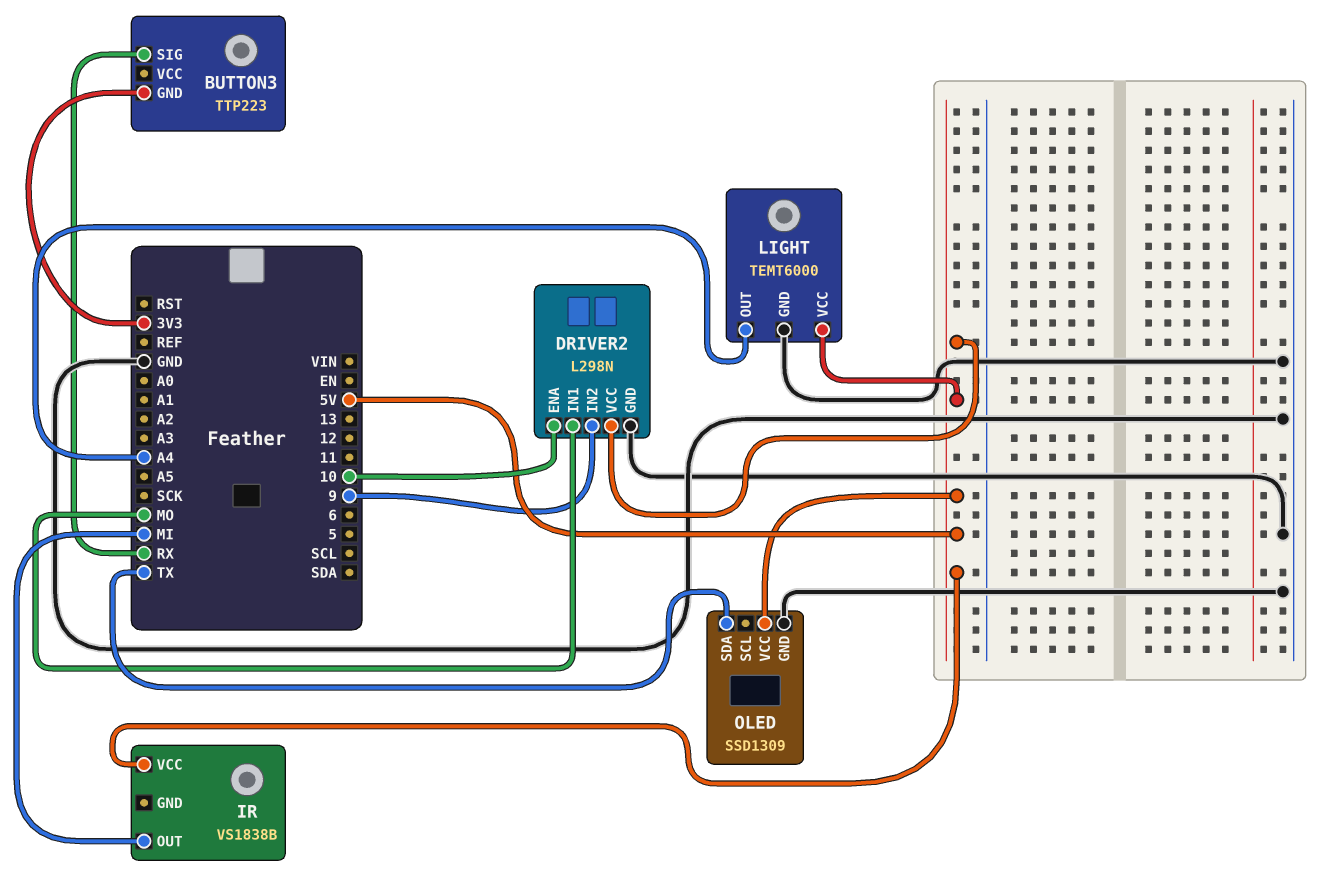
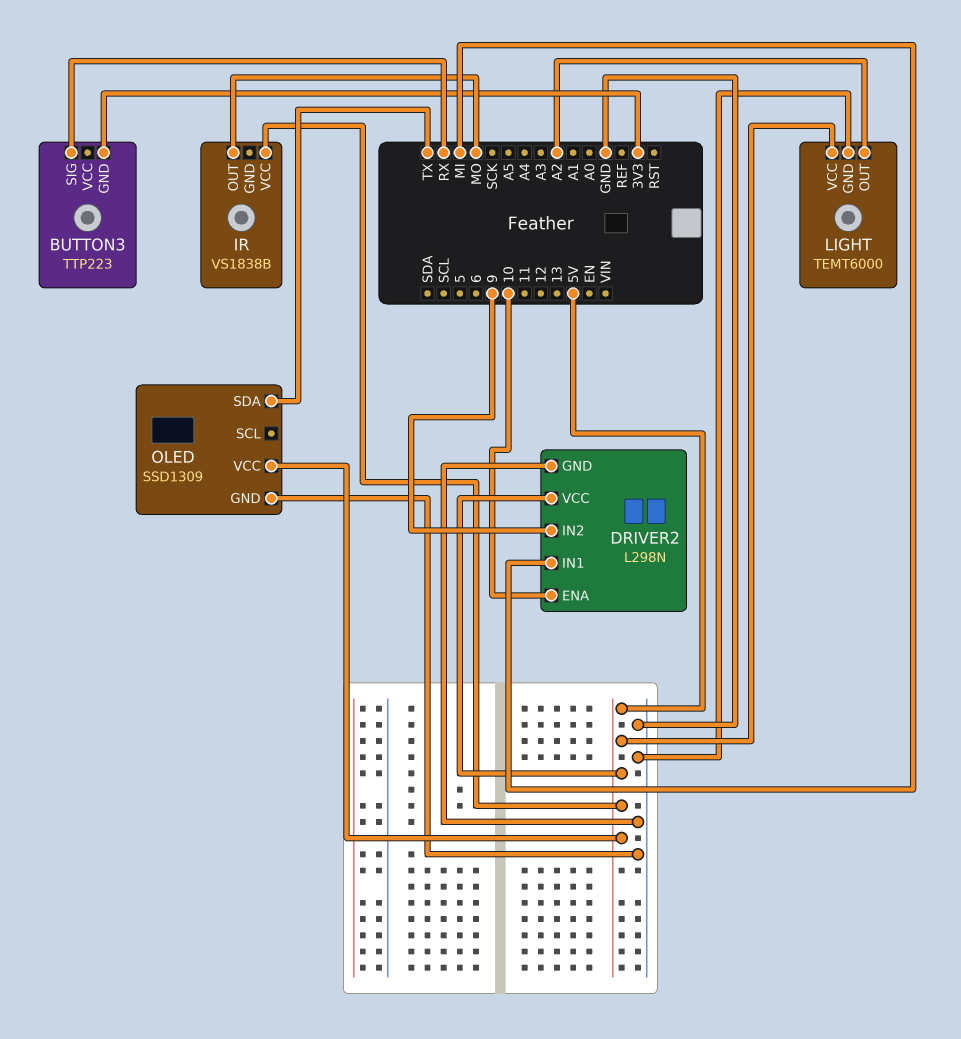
DRIVER2 pin IN1: MO -> MI
IR pin OUT: MI -> MO
LIGHT pin OUT: A4 -> A2

